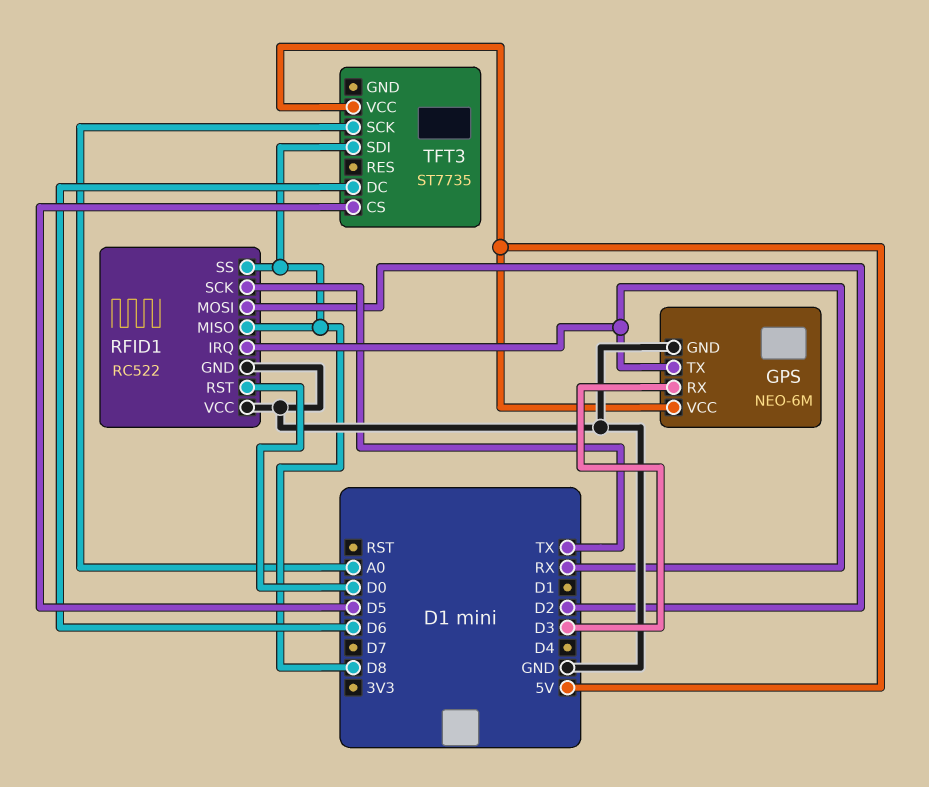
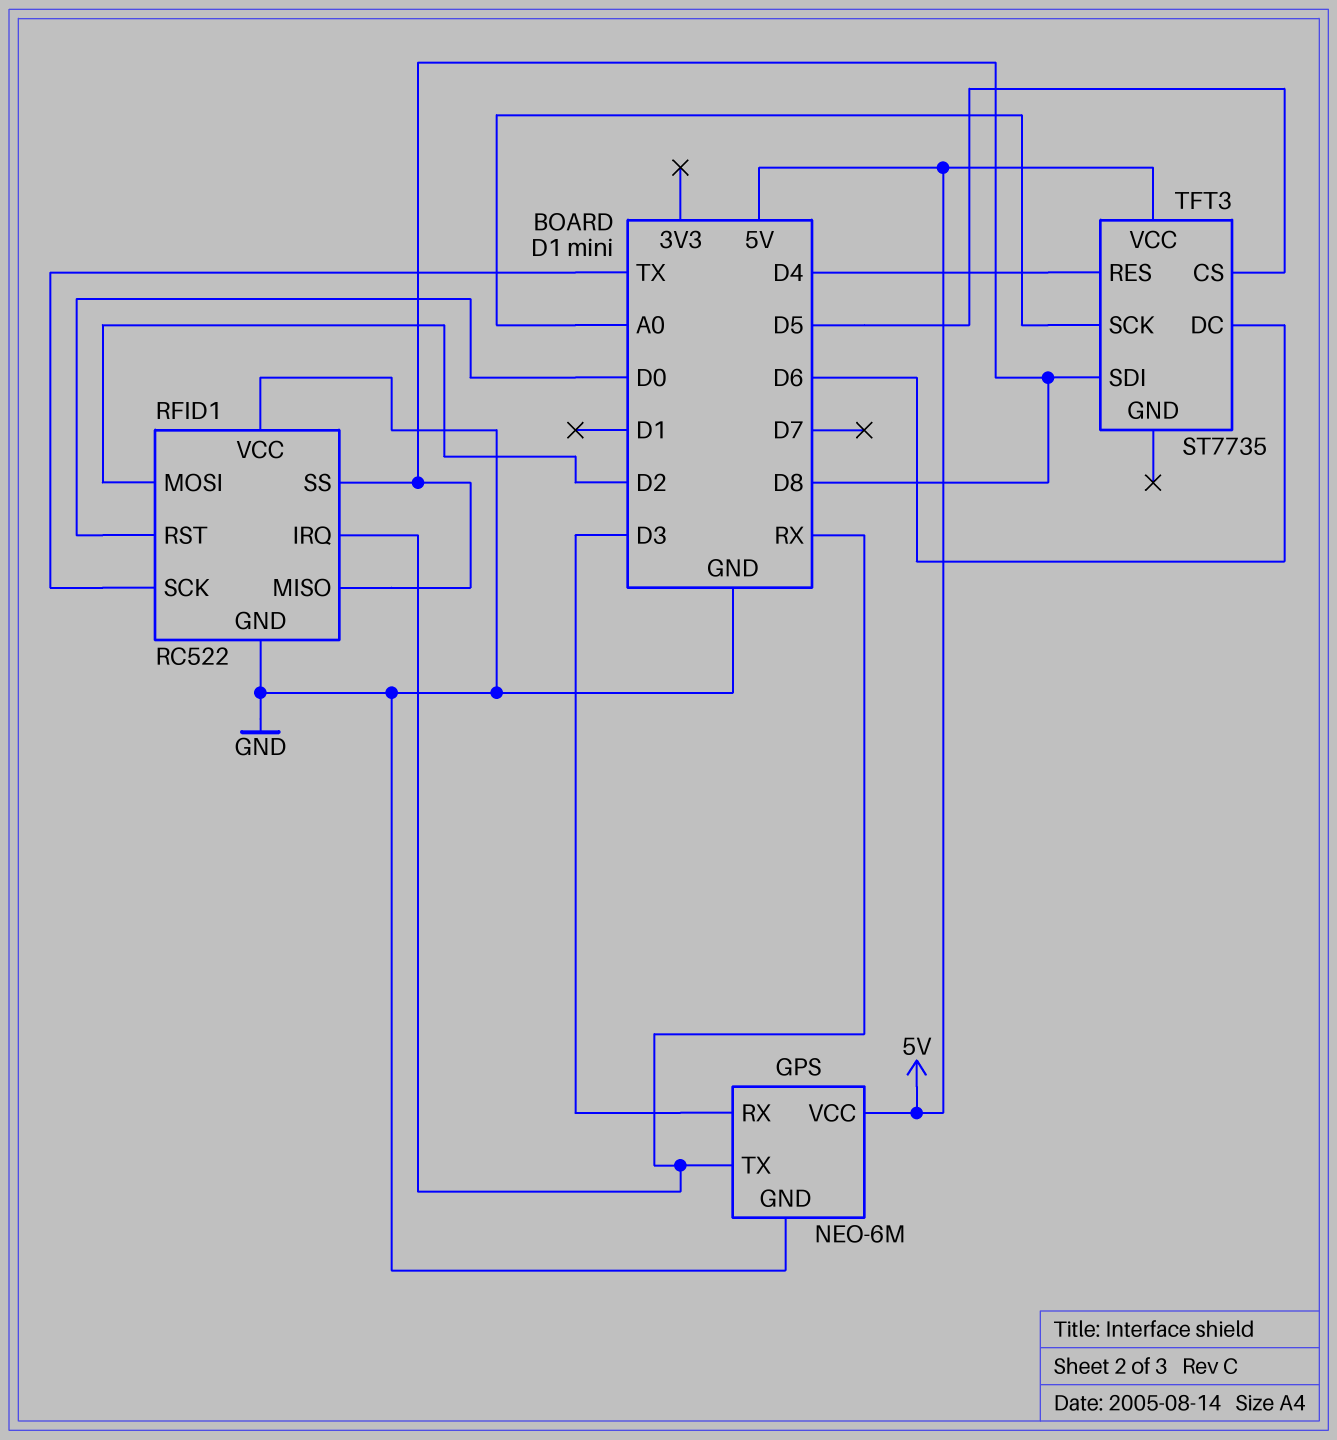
TFT3 pin RES: none -> D4

